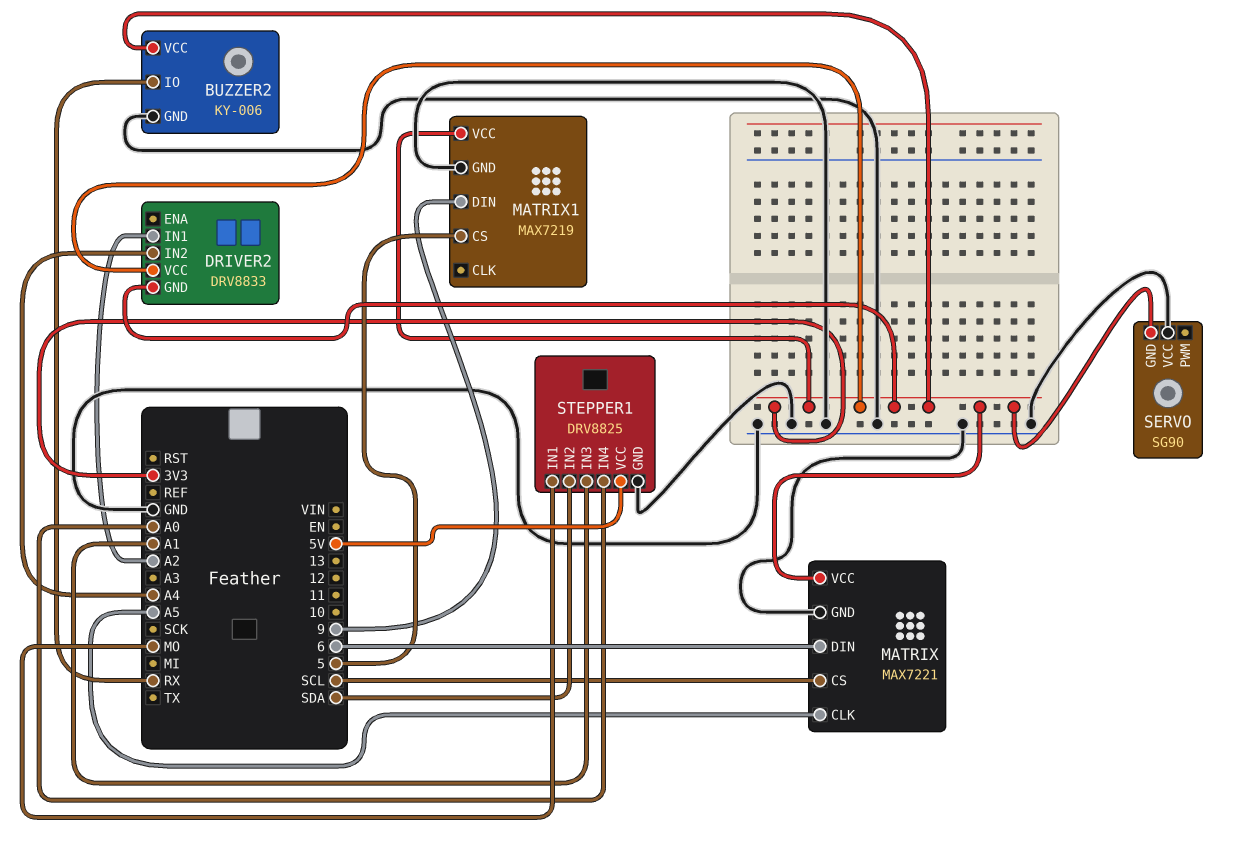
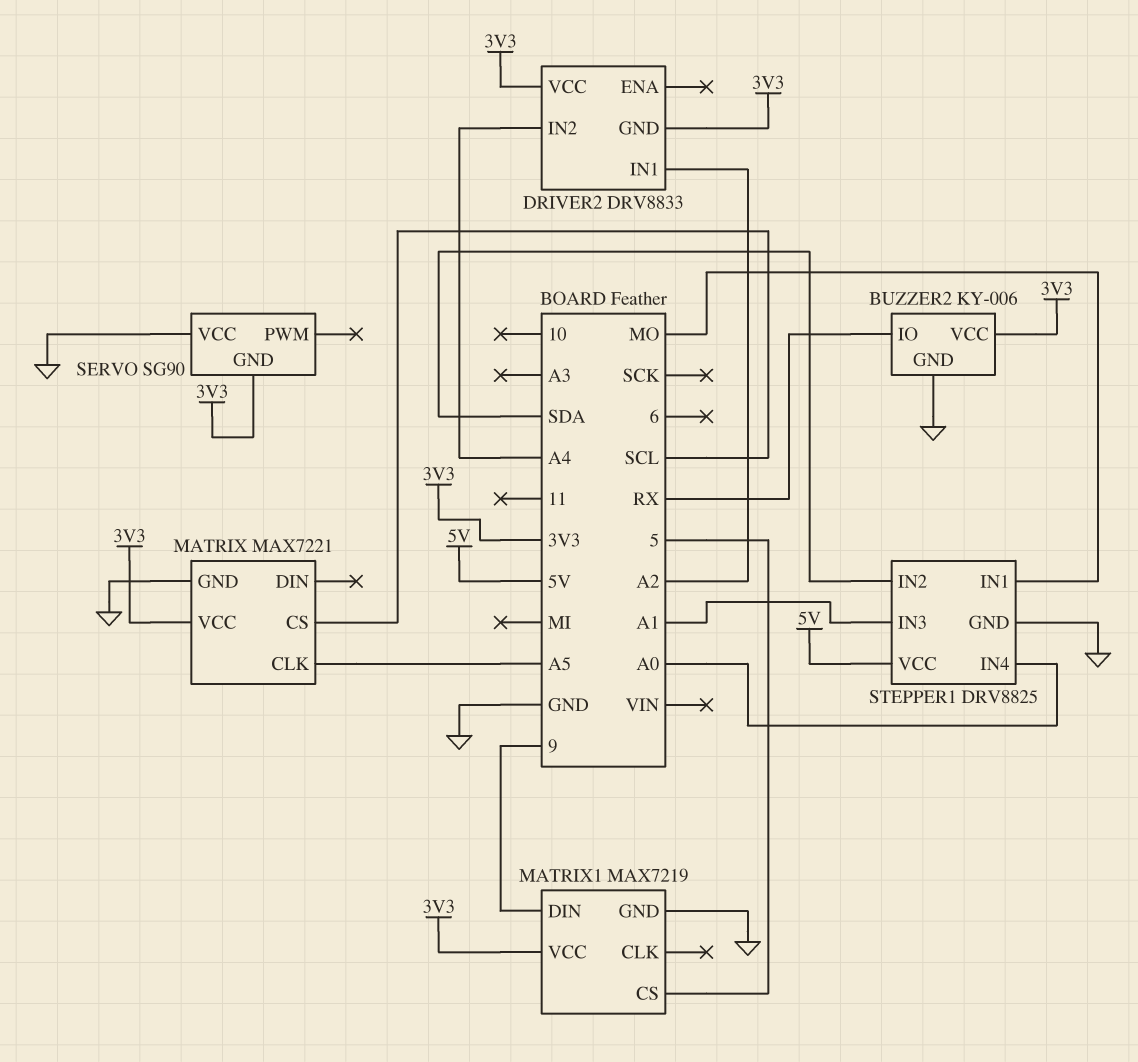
MATRIX pin DIN: 6 -> none

